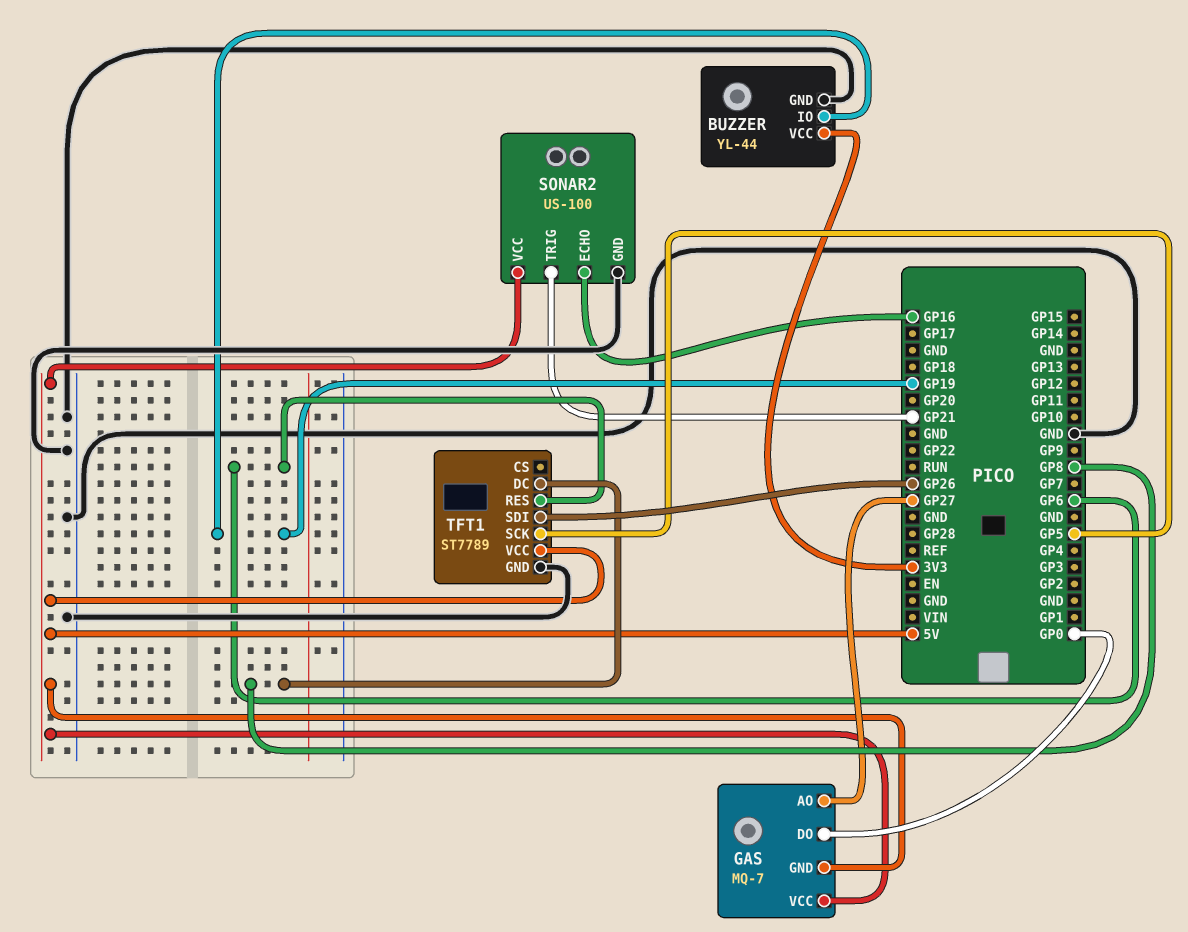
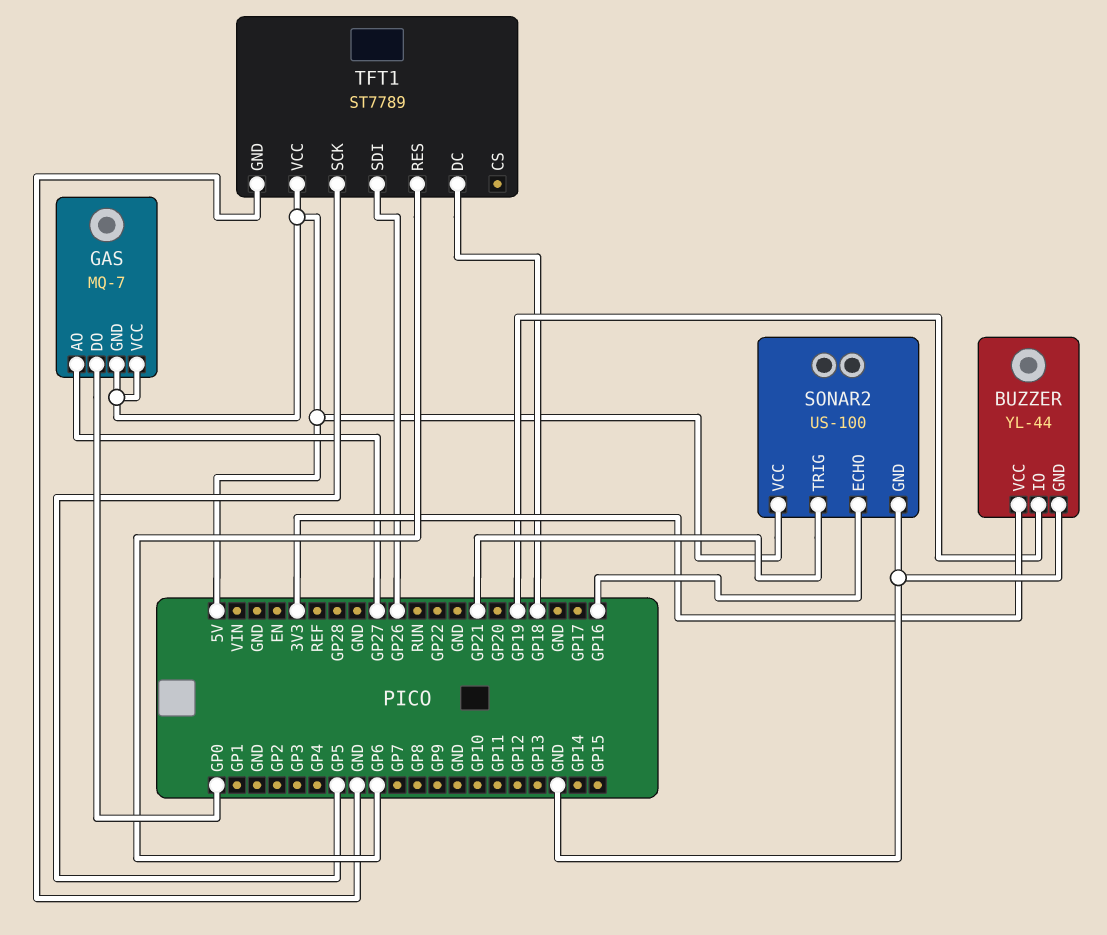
TFT1 pin DC: GP8 -> GP18

